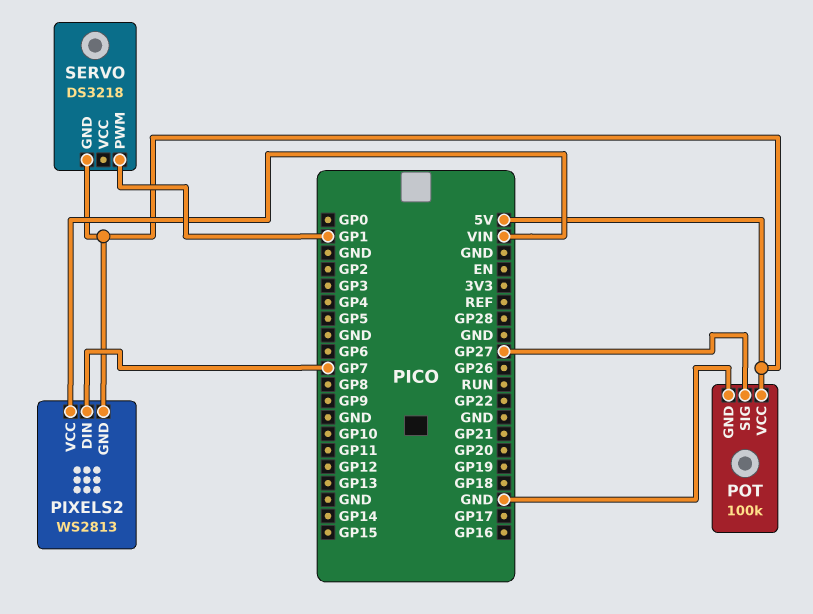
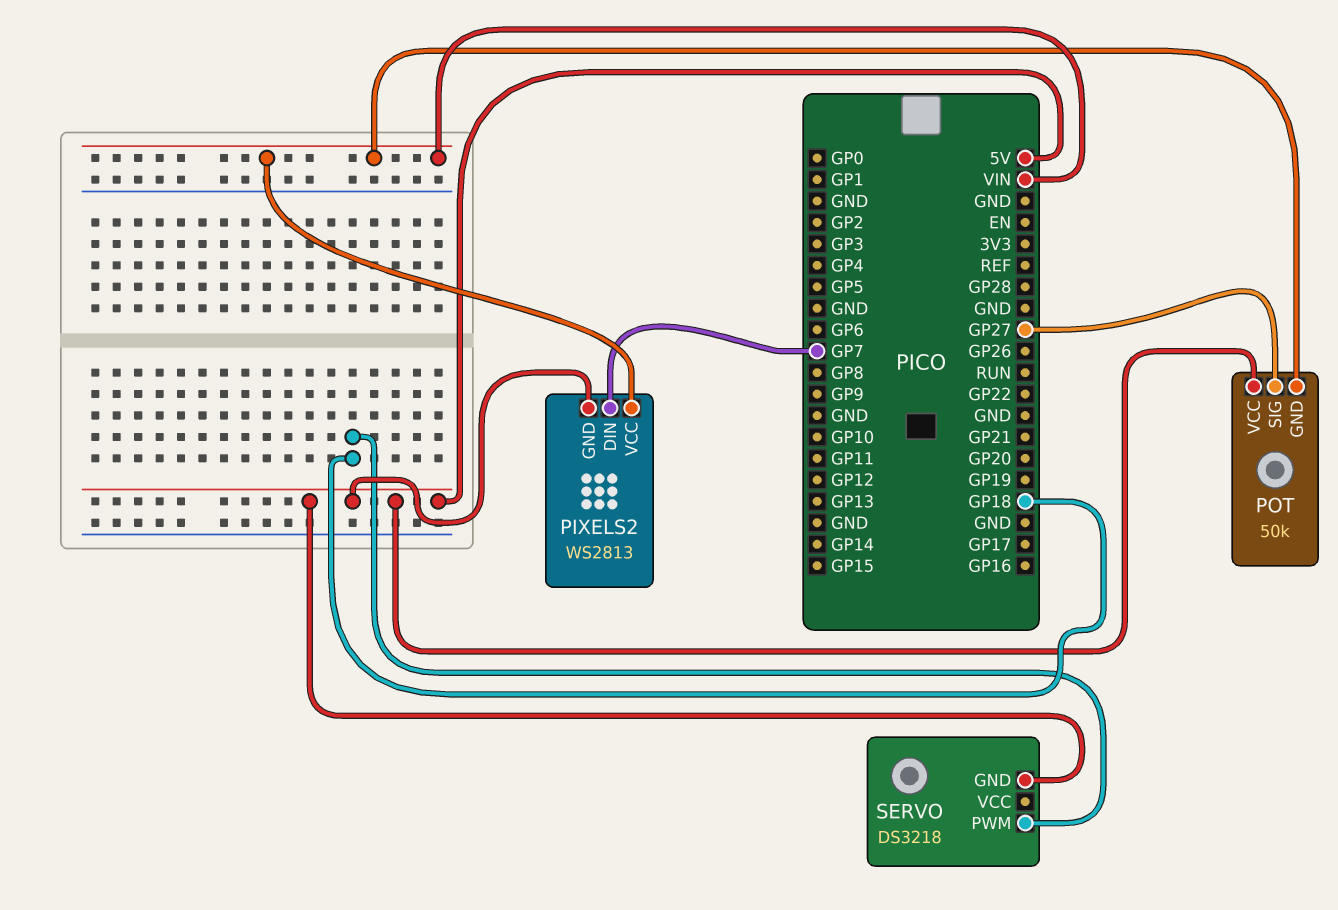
POT: 100k -> 50k
POT pin GND: GND -> VIN
SERVO pin PWM: GP1 -> GP18

